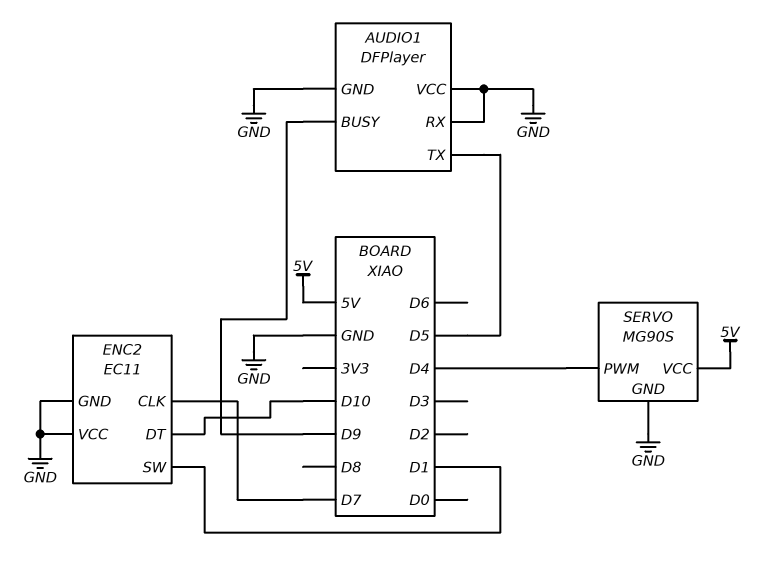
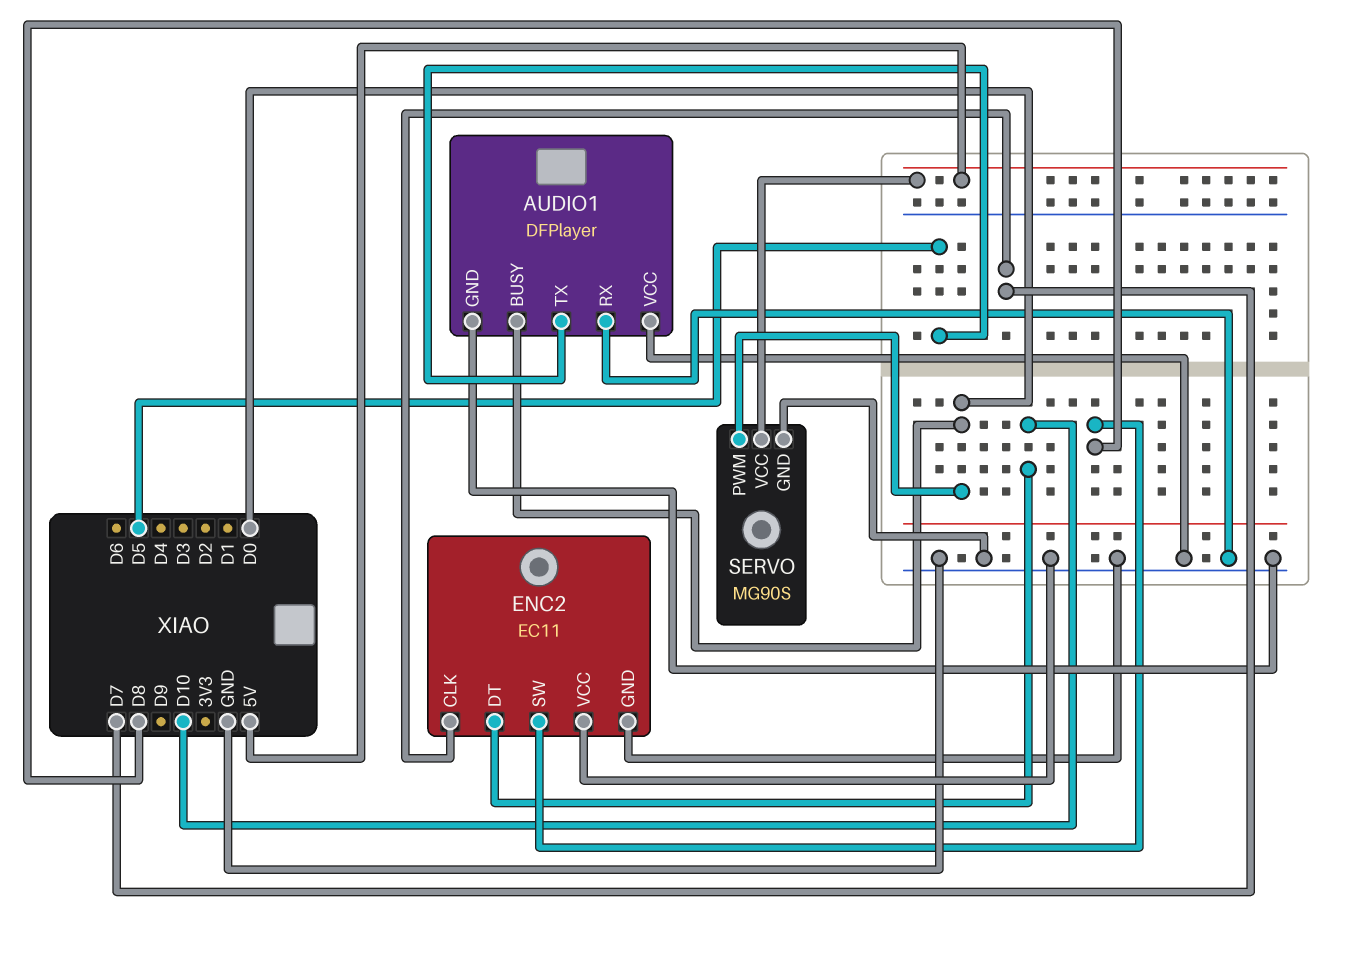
AUDIO1 pin BUSY: D9 -> D0
ENC2 pin SW: D1 -> D8
SERVO pin PWM: D4 -> D0

